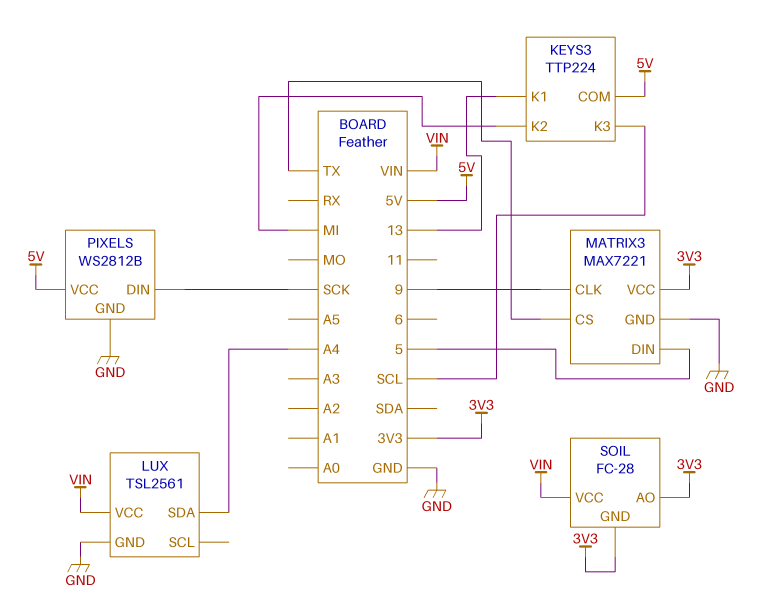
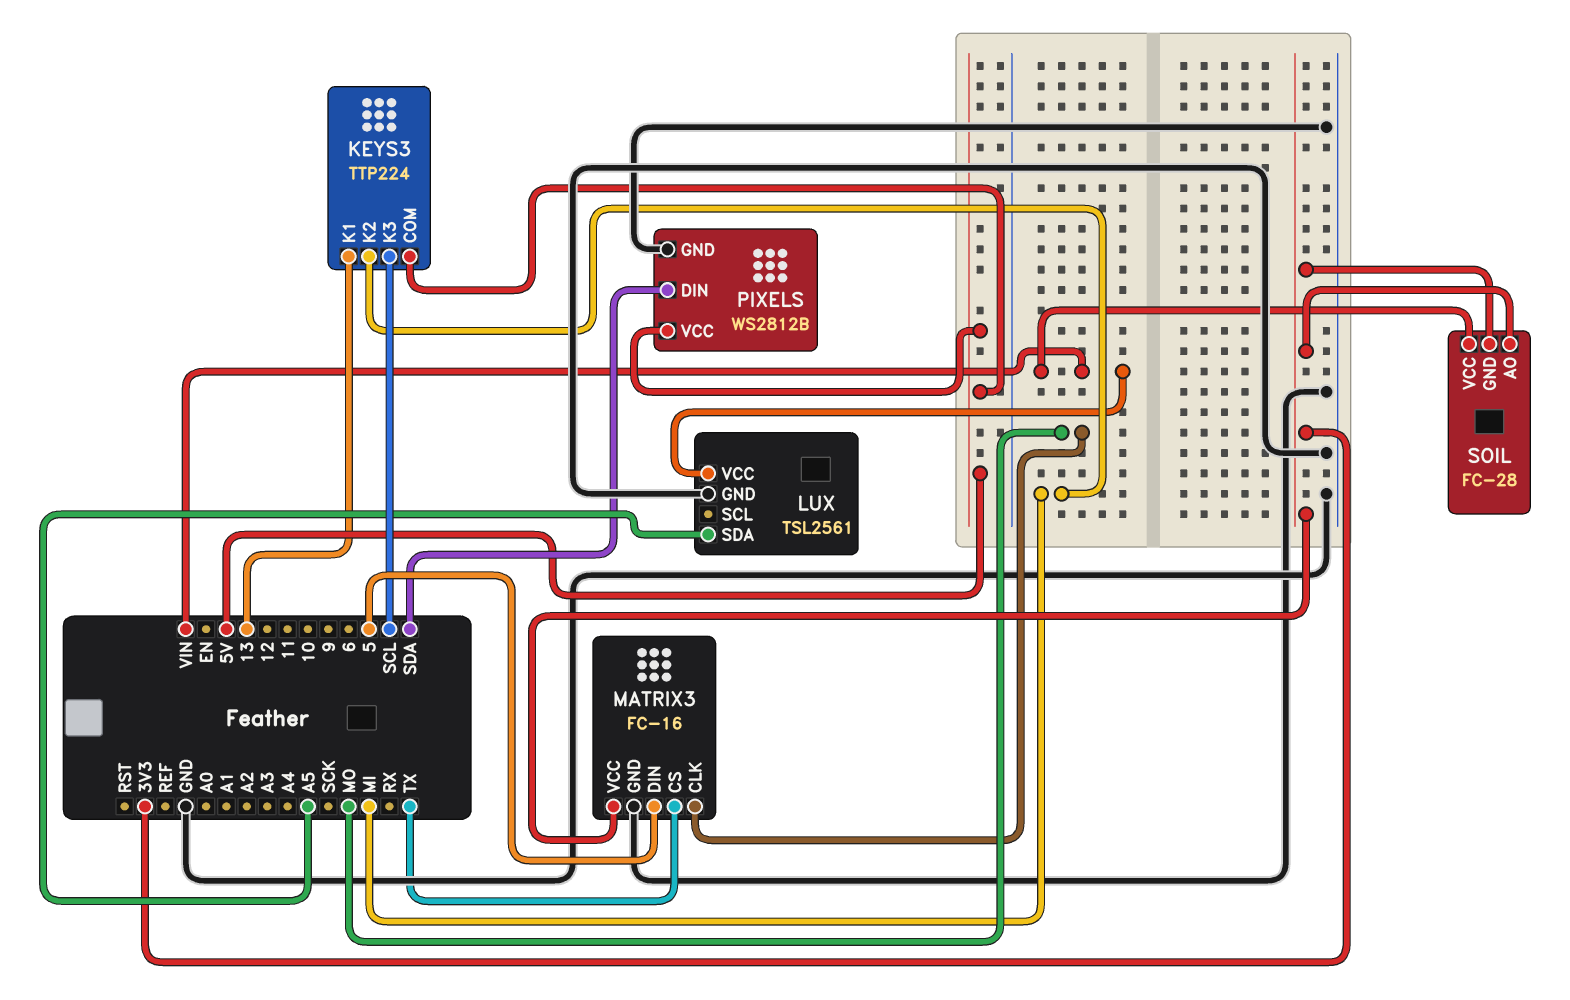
LUX pin SDA: A4 -> A5
MATRIX3: MAX7221 -> FC-16
MATRIX3 pin CLK: 9 -> MO
PIXELS pin DIN: SCK -> SDA

